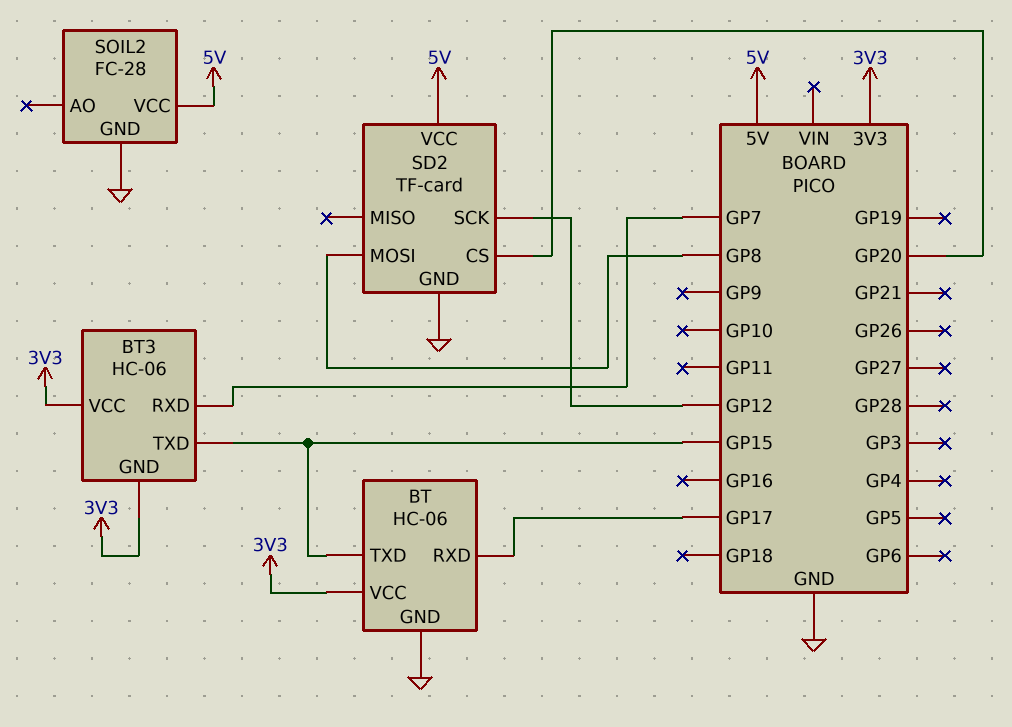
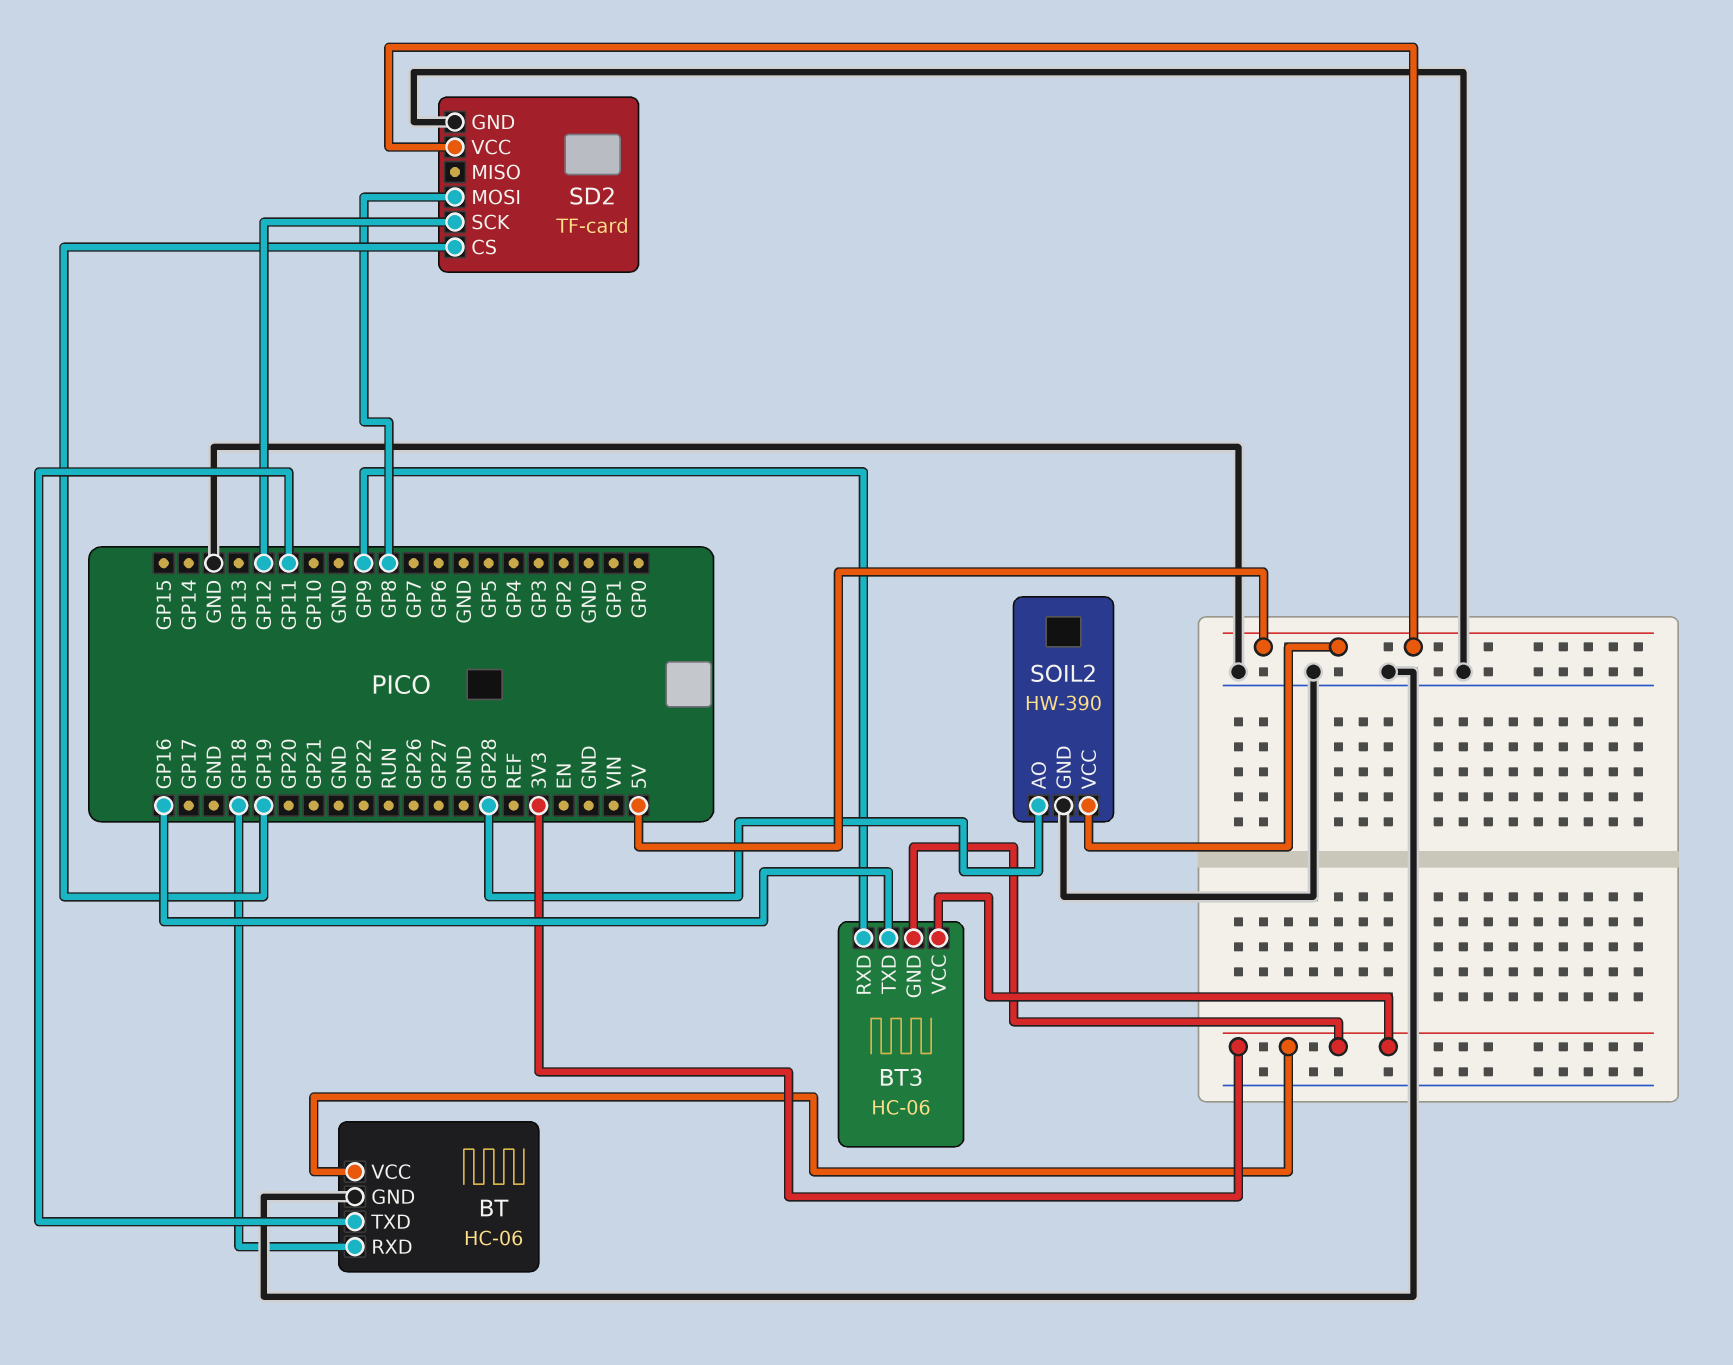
BT pin RXD: GP17 -> GP18
BT pin TXD: GP15 -> GP11
BT3 pin RXD: GP7 -> GP9
BT3 pin TXD: GP15 -> GP16
SD2 pin CS: GP20 -> GP19
SOIL2: FC-28 -> HW-390
SOIL2 pin AO: none -> GP28

